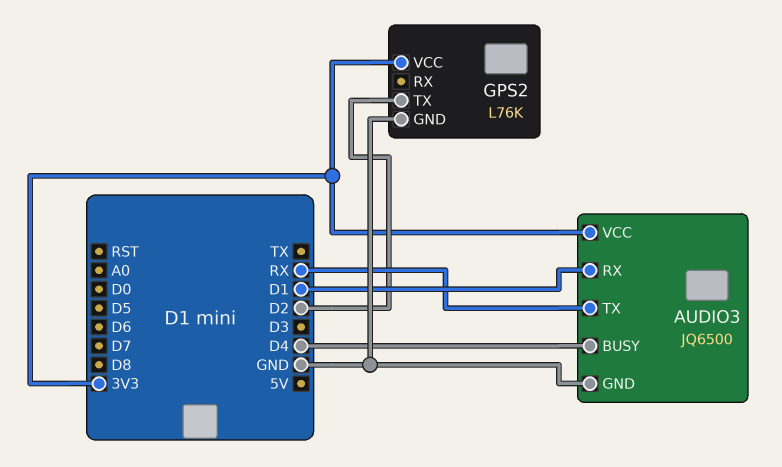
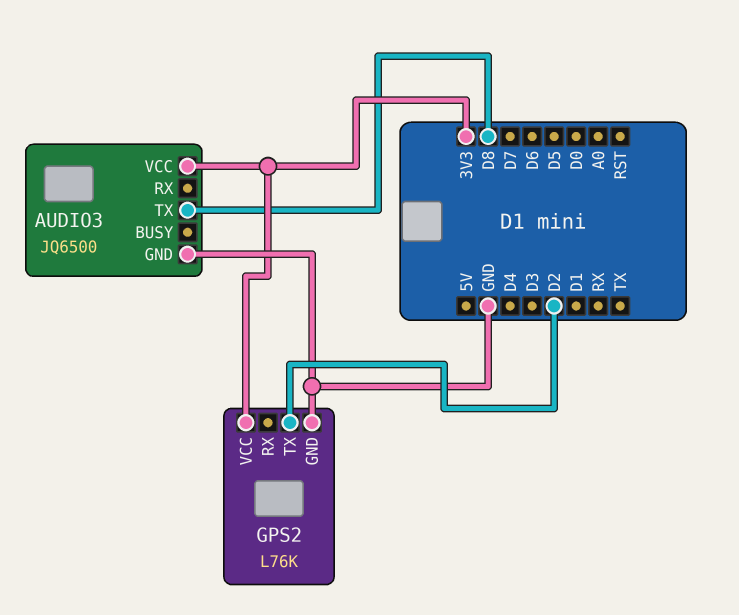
AUDIO3 pin BUSY: D4 -> none
AUDIO3 pin RX: D1 -> none
AUDIO3 pin TX: RX -> D8

